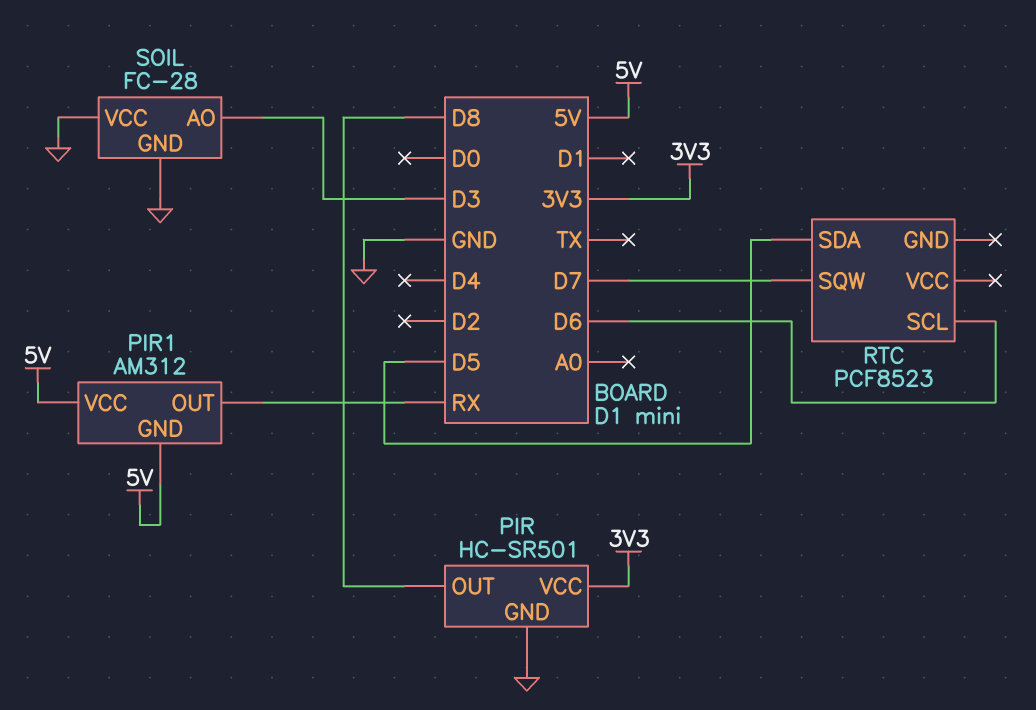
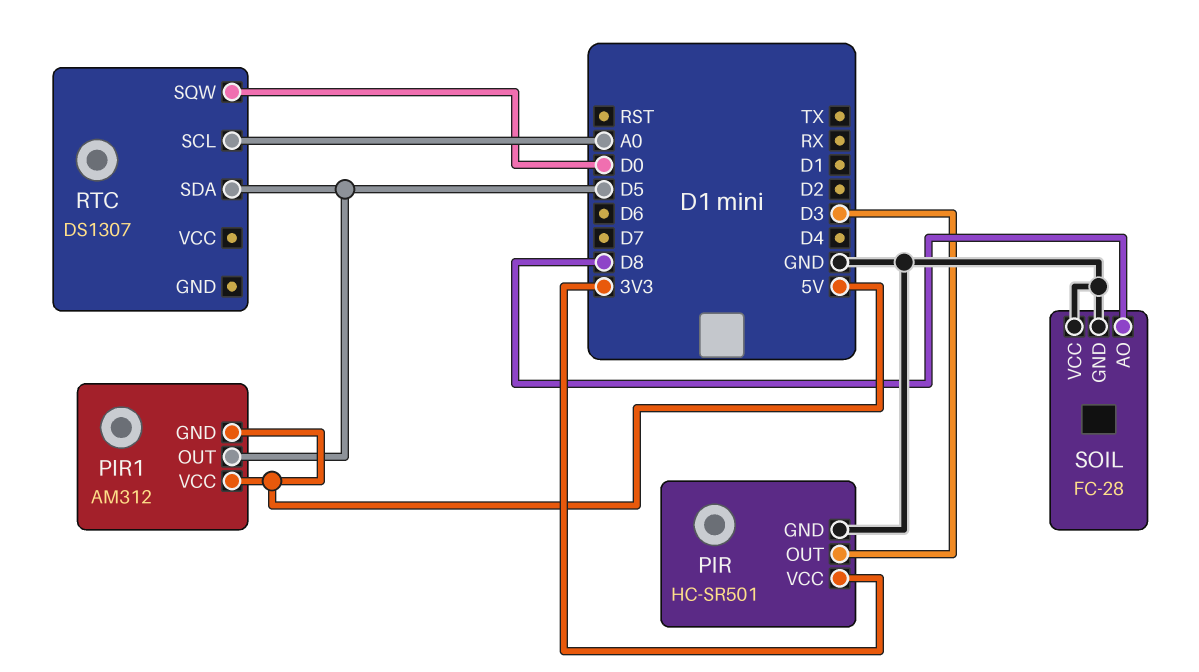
PIR pin OUT: D8 -> D3
PIR1 pin OUT: RX -> D5
RTC: PCF8523 -> DS1307
RTC pin SCL: D6 -> A0
RTC pin SQW: D7 -> D0
SOIL pin AO: D3 -> D8

